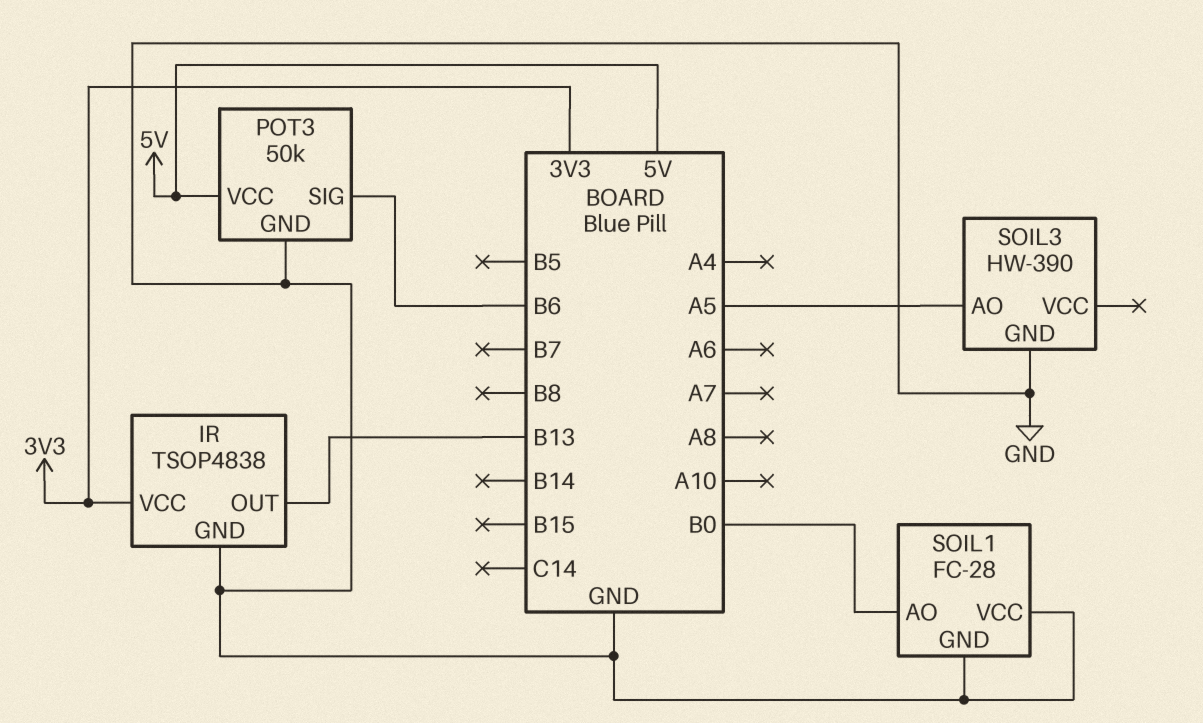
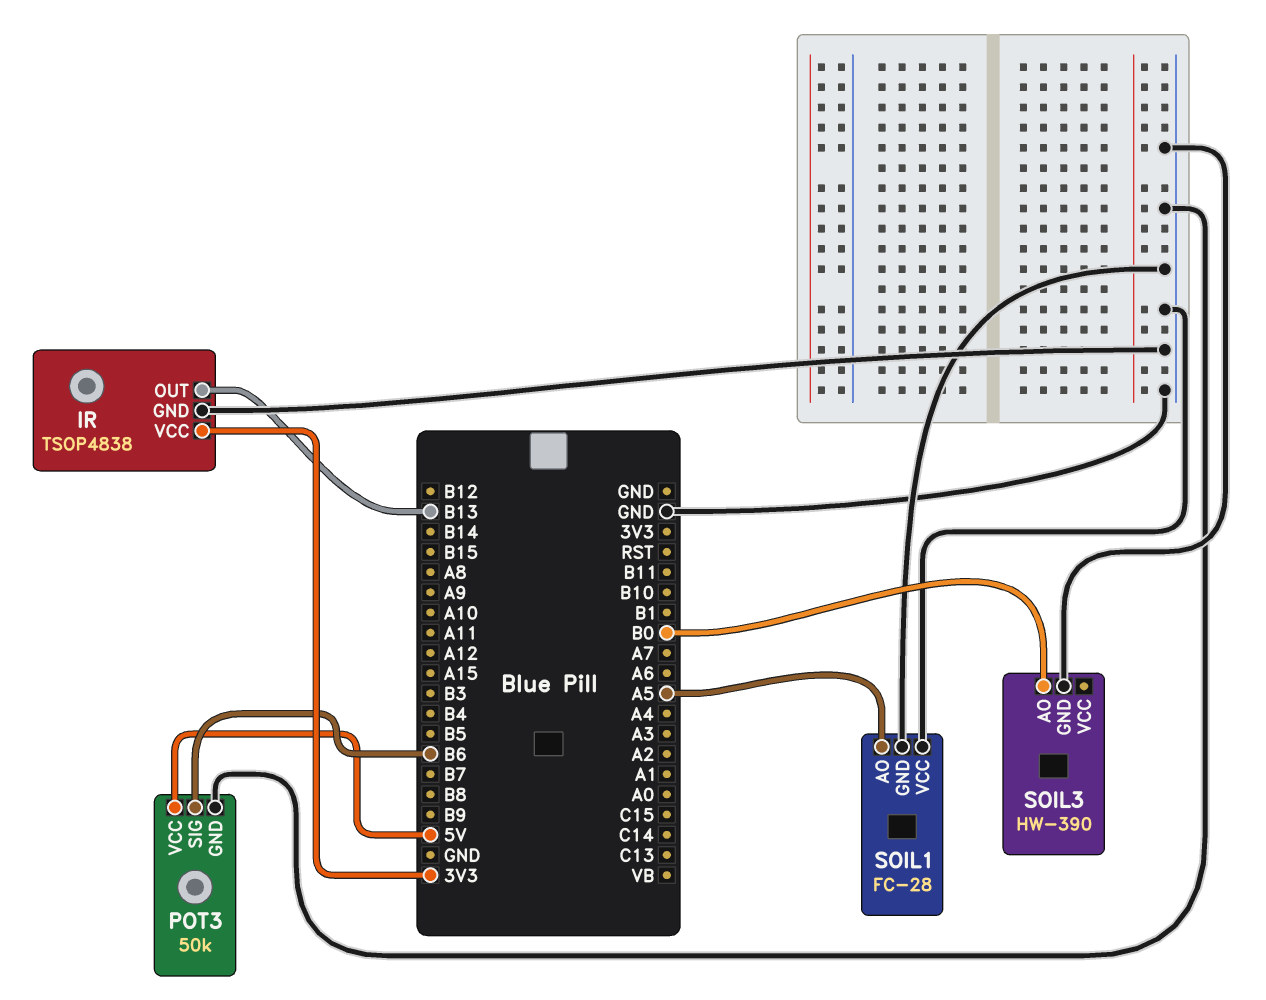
SOIL1 pin AO: B0 -> A5
SOIL3 pin AO: A5 -> B0

